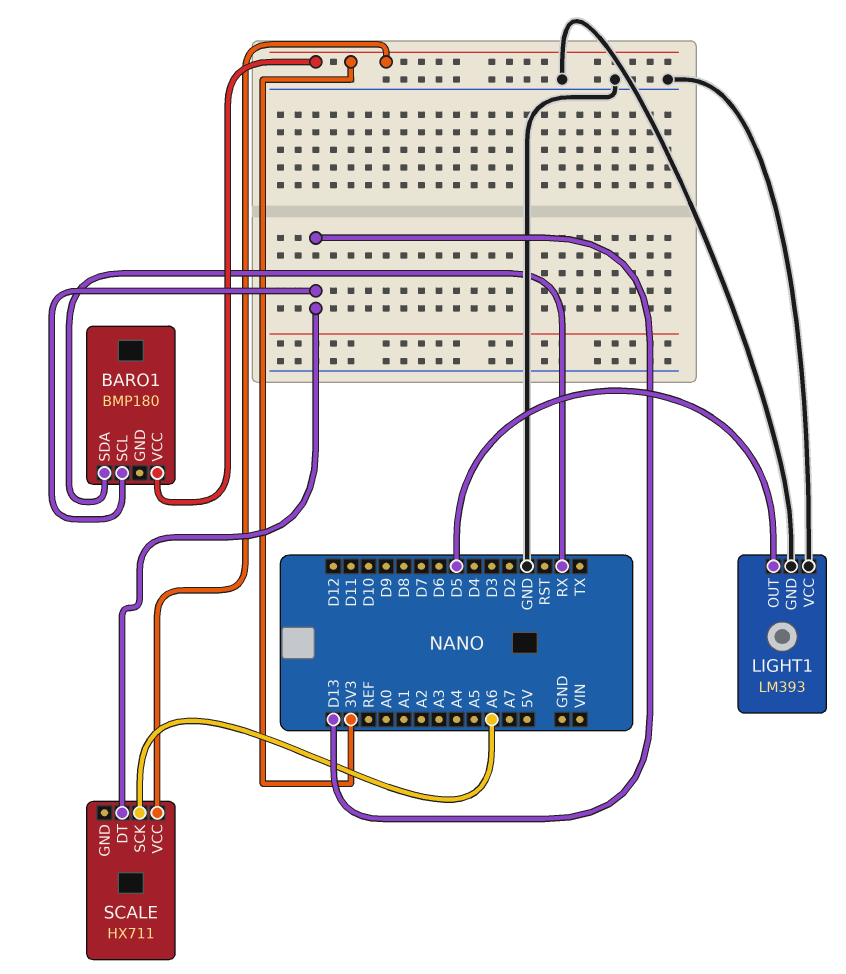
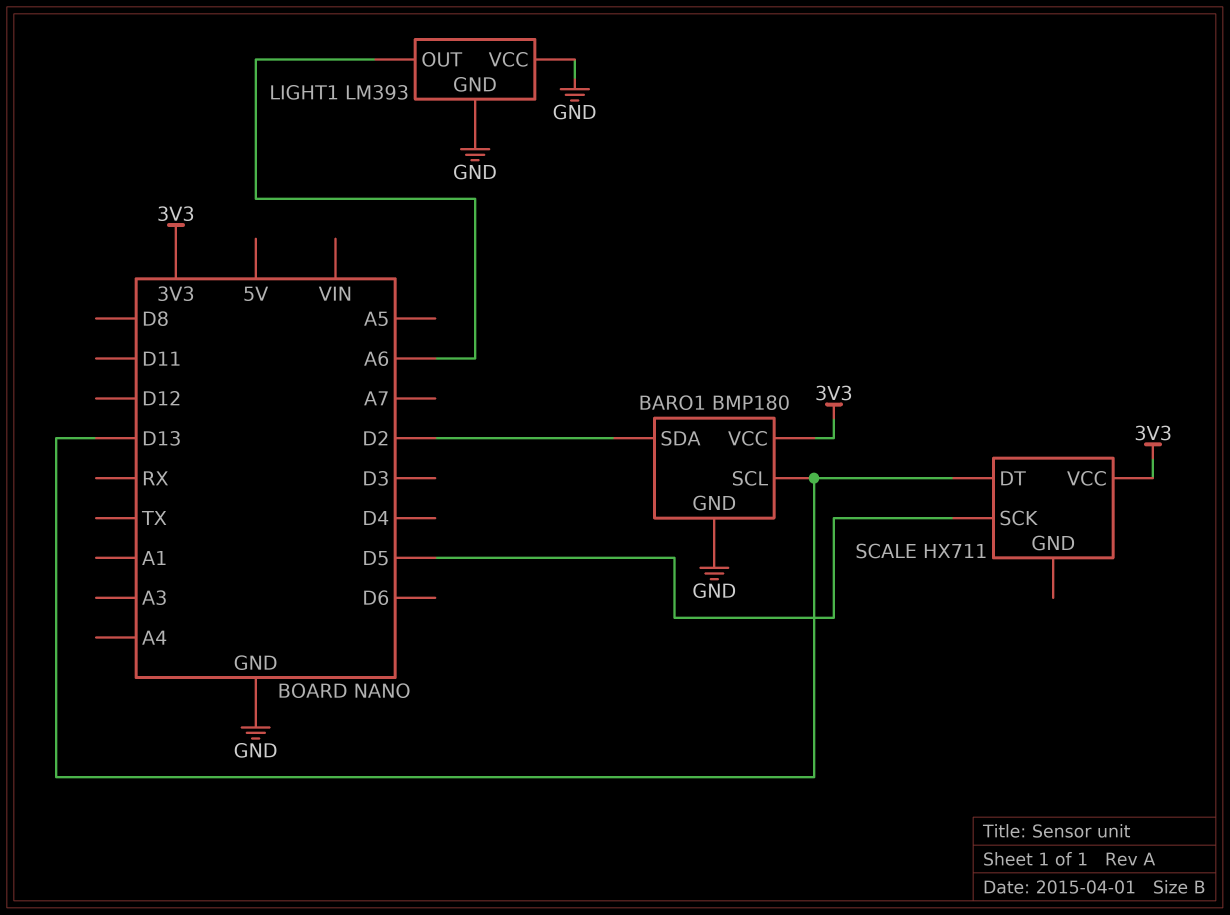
BARO1 pin GND: none -> GND
BARO1 pin SDA: RX -> D2
LIGHT1 pin OUT: D5 -> A6
SCALE pin SCK: A6 -> D5

